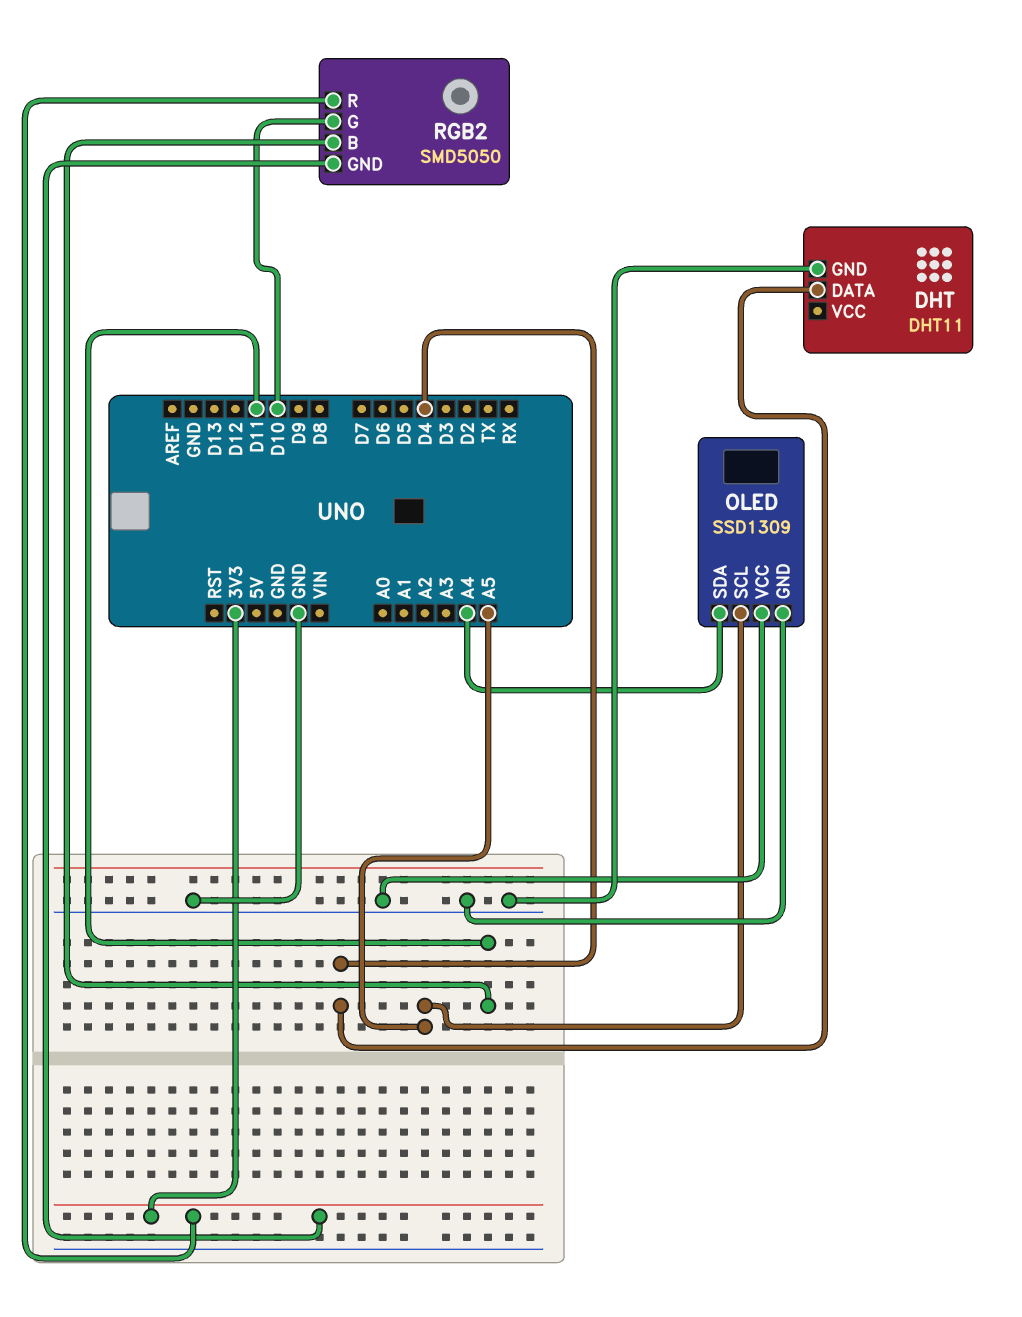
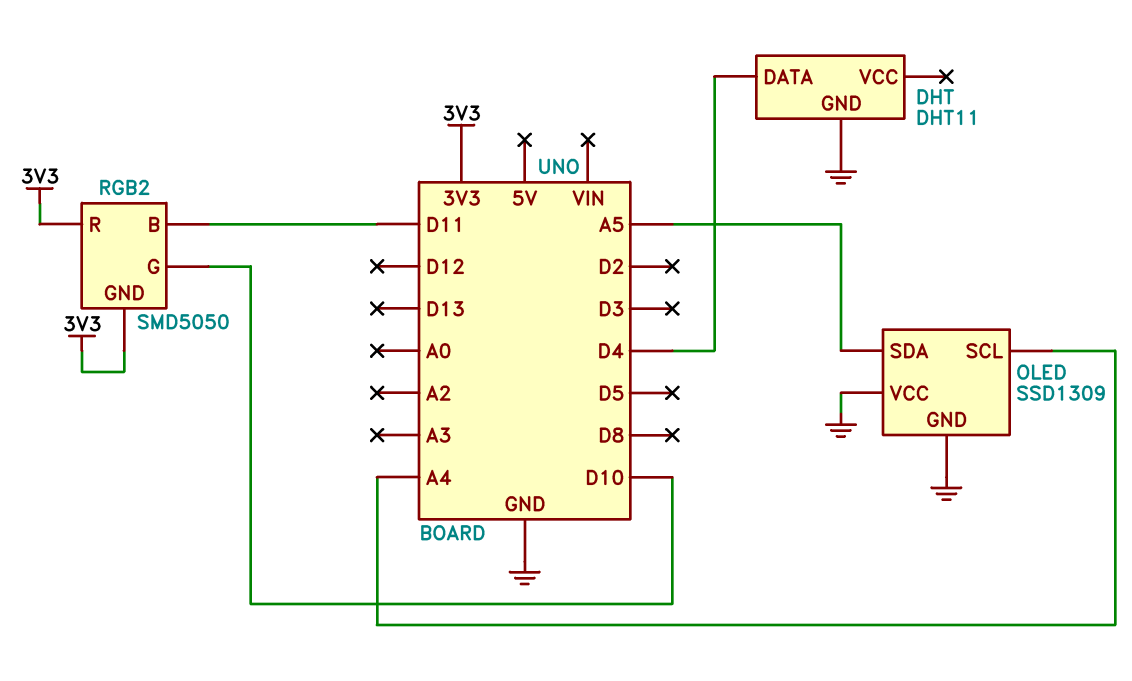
OLED pin SCL: A5 -> A4
OLED pin SDA: A4 -> A5

